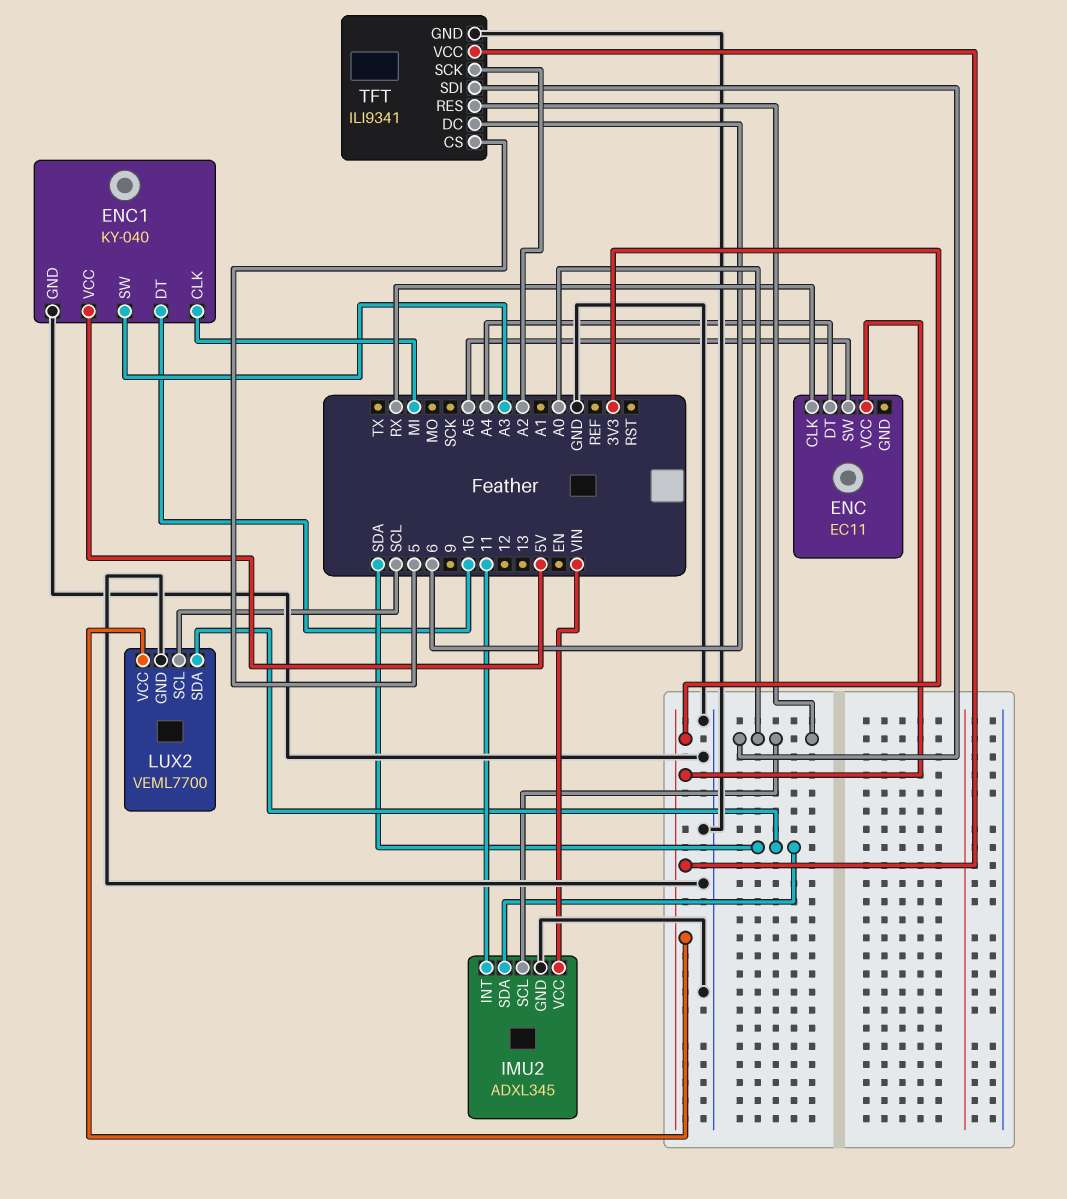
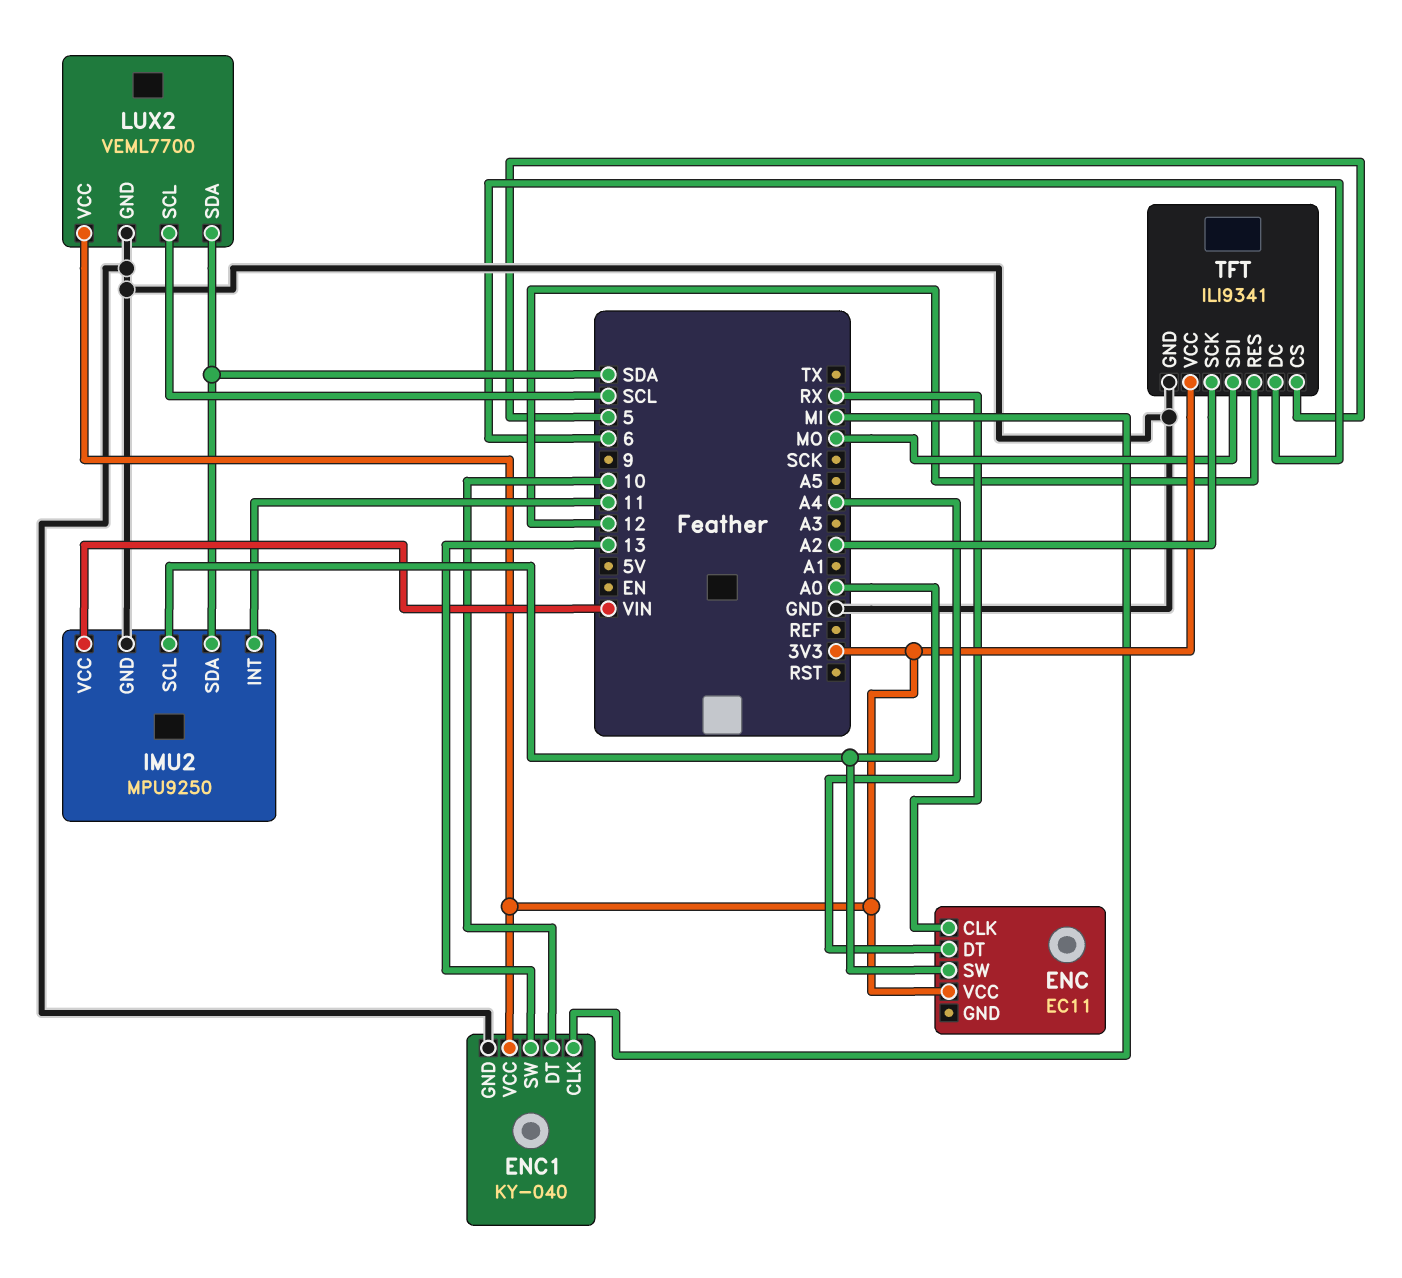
ENC pin SW: A5 -> A0
ENC1 pin SW: A3 -> 13
ENC1 pin VCC: 5V -> 3V3
IMU2: ADXL345 -> MPU9250
TFT pin RES: A0 -> 12
TFT pin SDI: A0 -> MO

